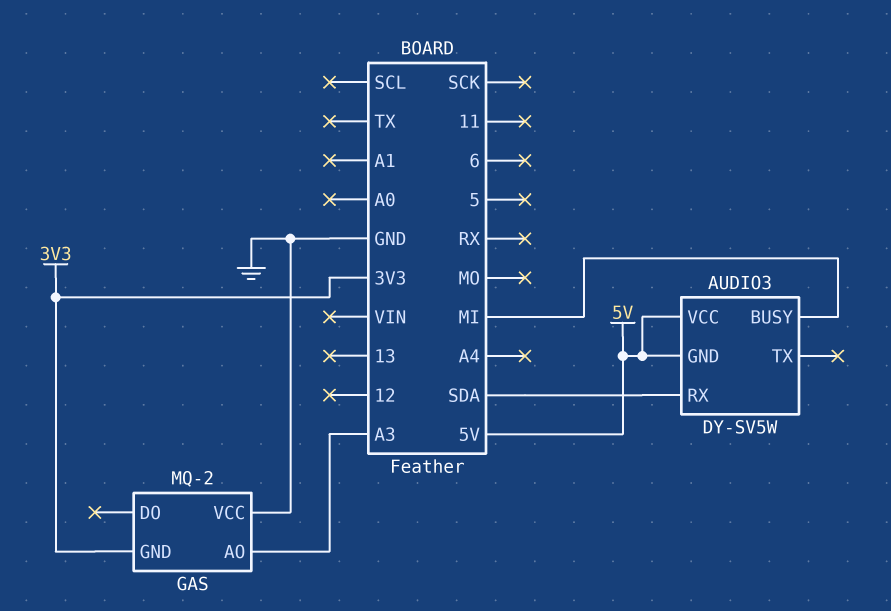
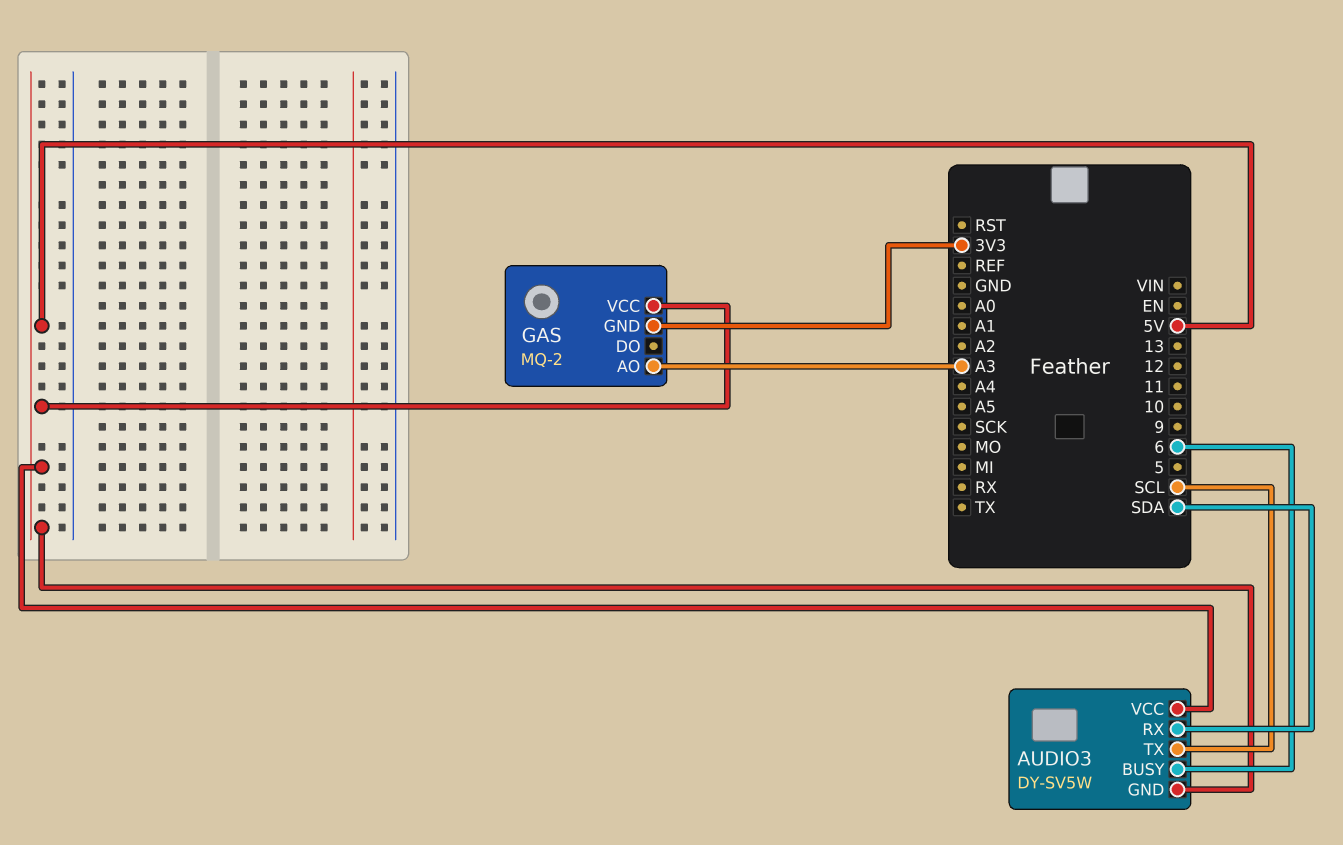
AUDIO3 pin BUSY: MI -> 6
AUDIO3 pin TX: none -> SCL
GAS pin VCC: GND -> 5V

